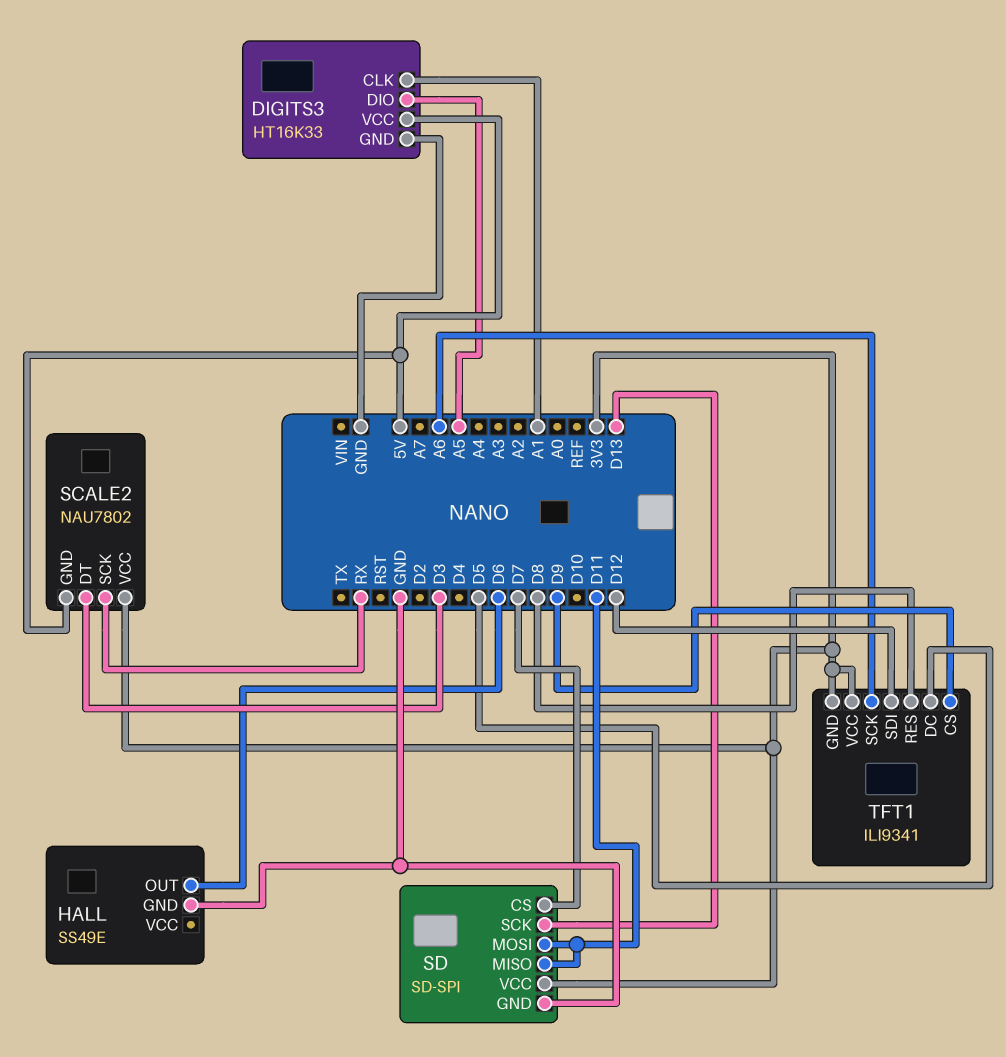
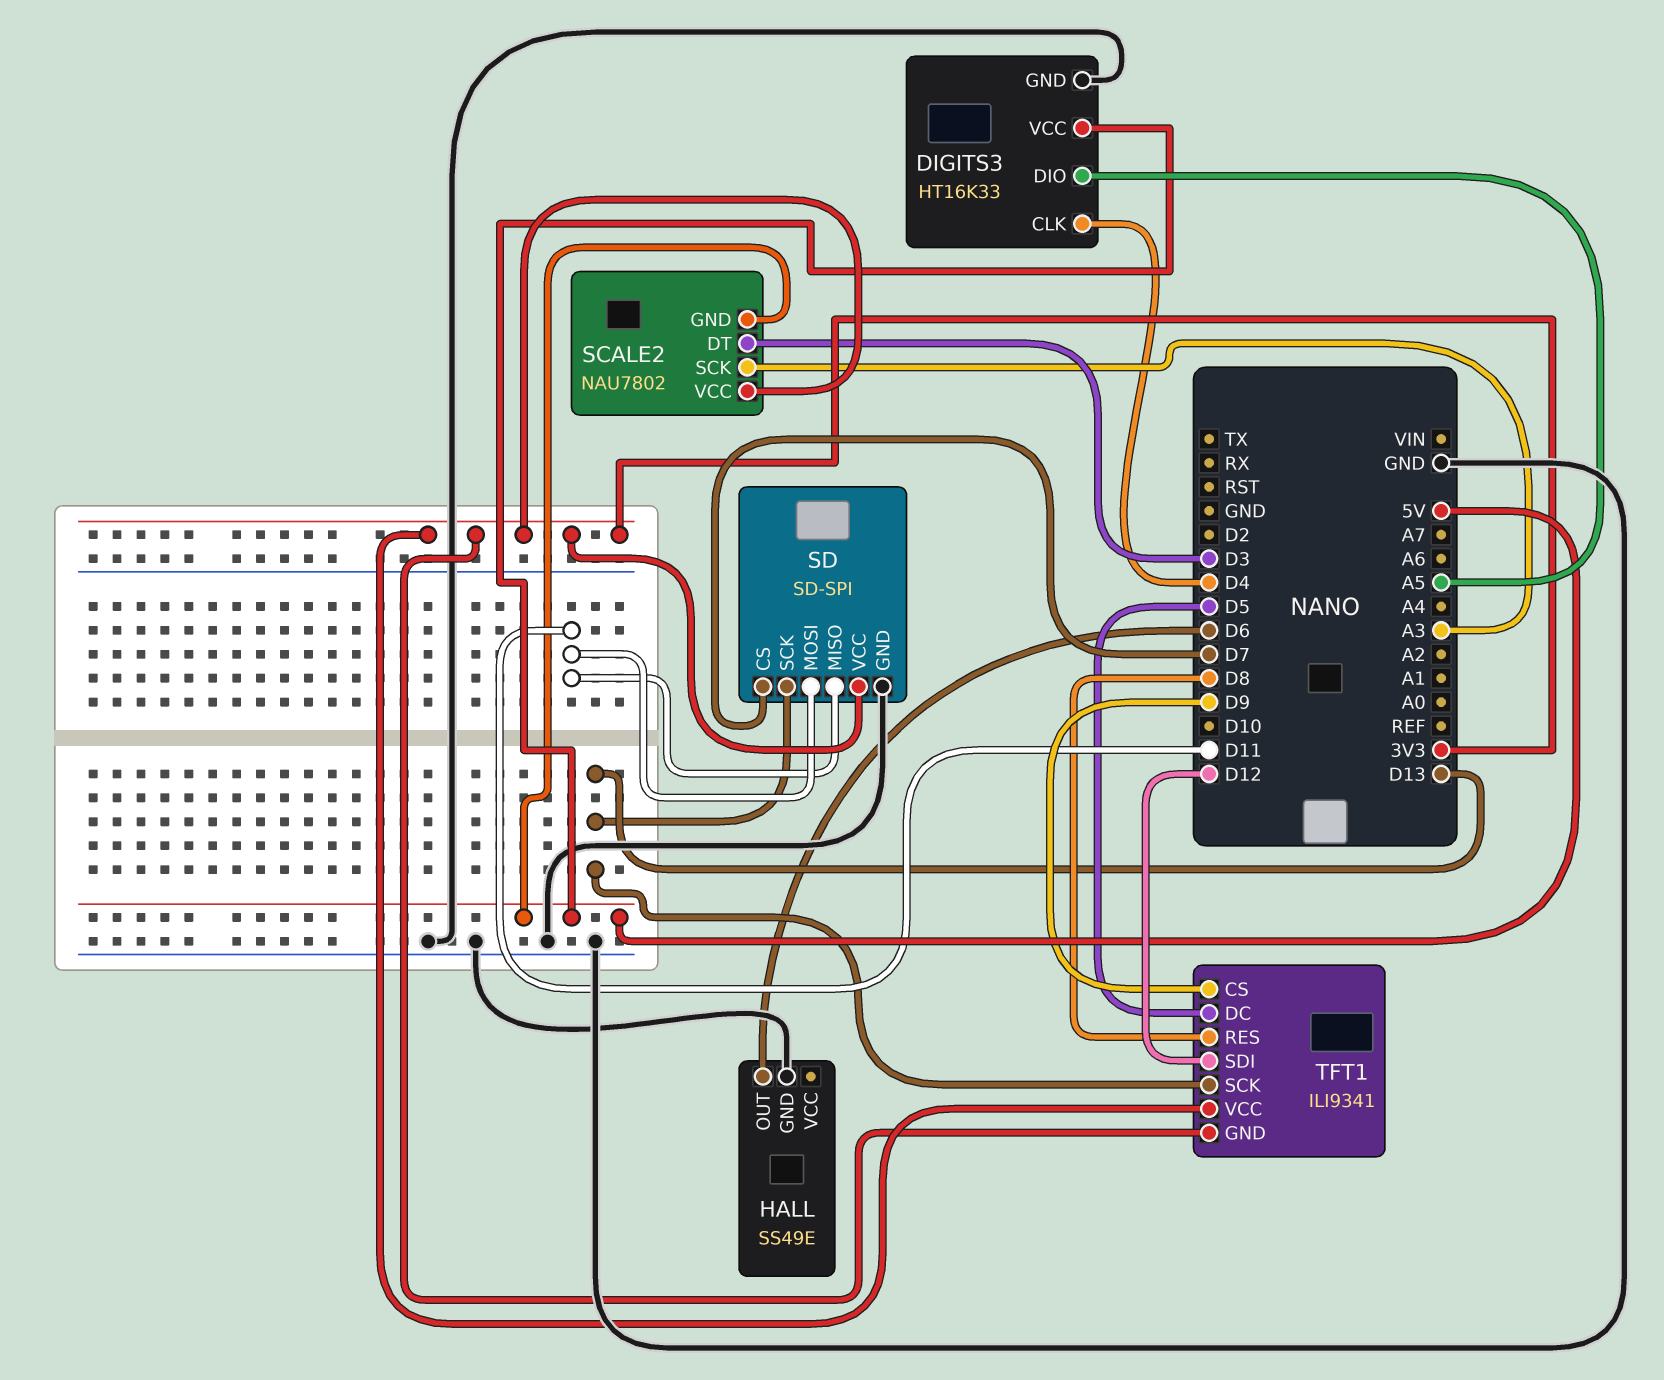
DIGITS3 pin CLK: A1 -> D4
SCALE2 pin SCK: RX -> A3
TFT1 pin SCK: A6 -> D13

